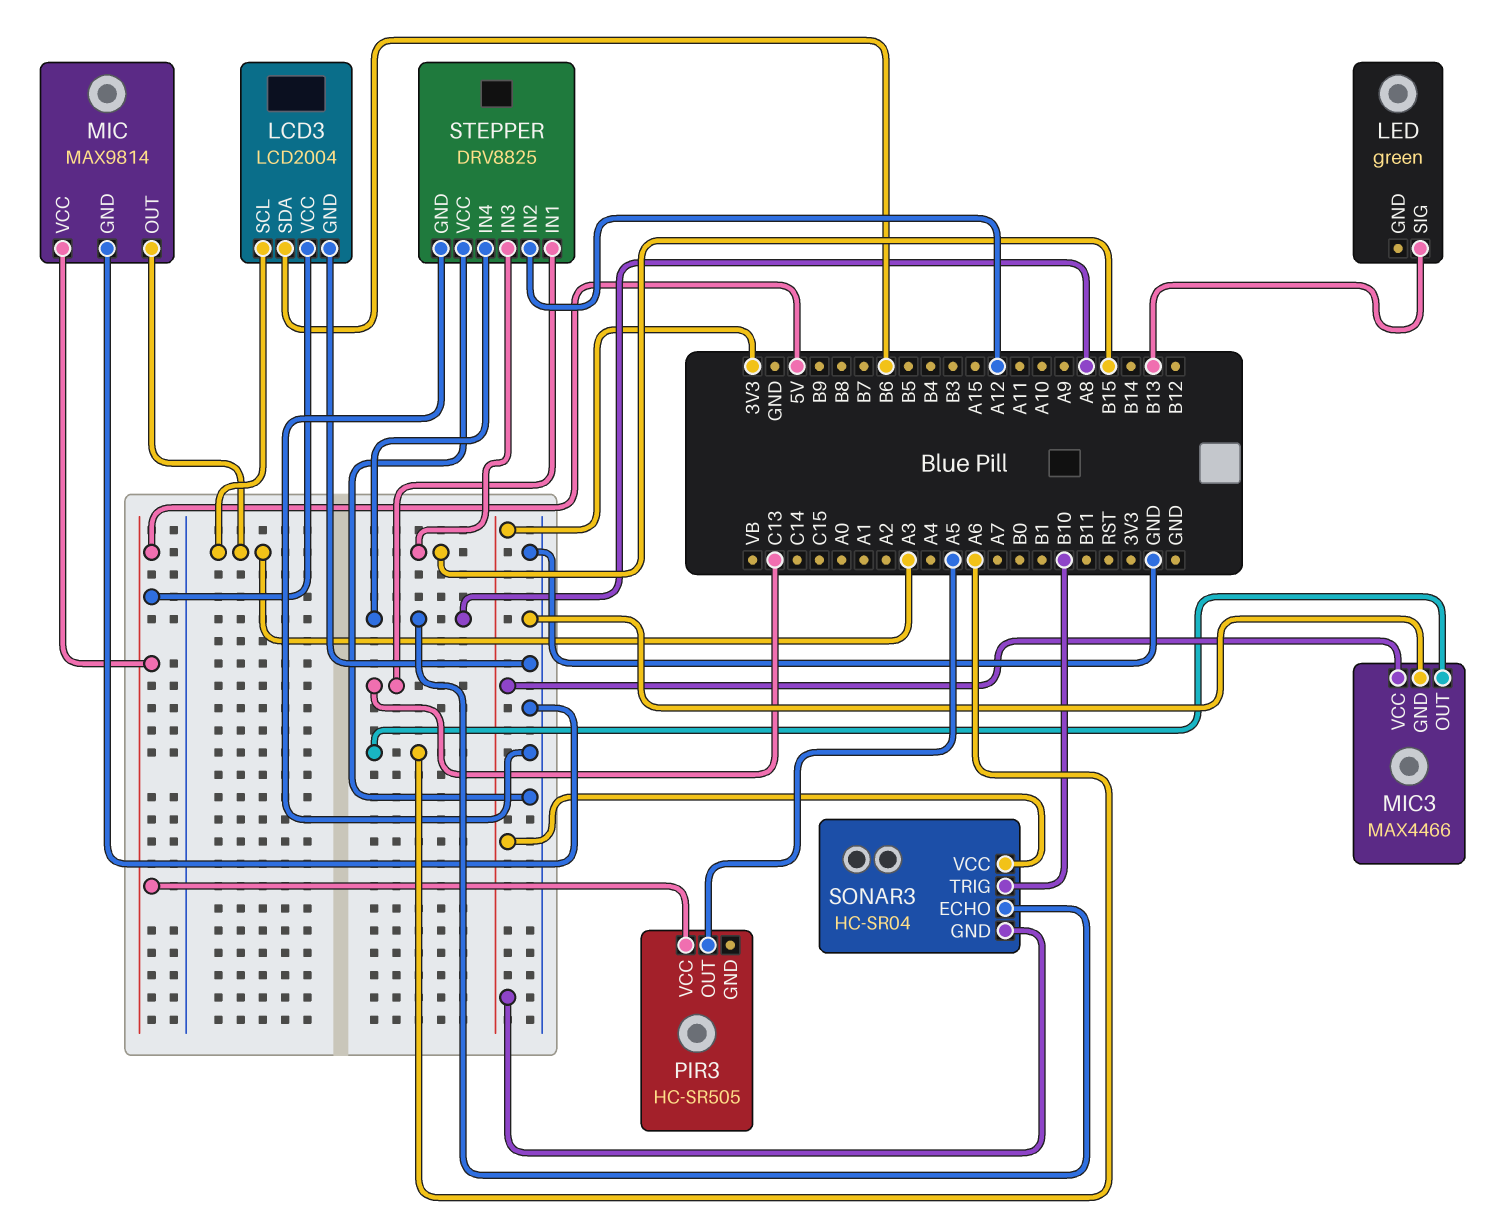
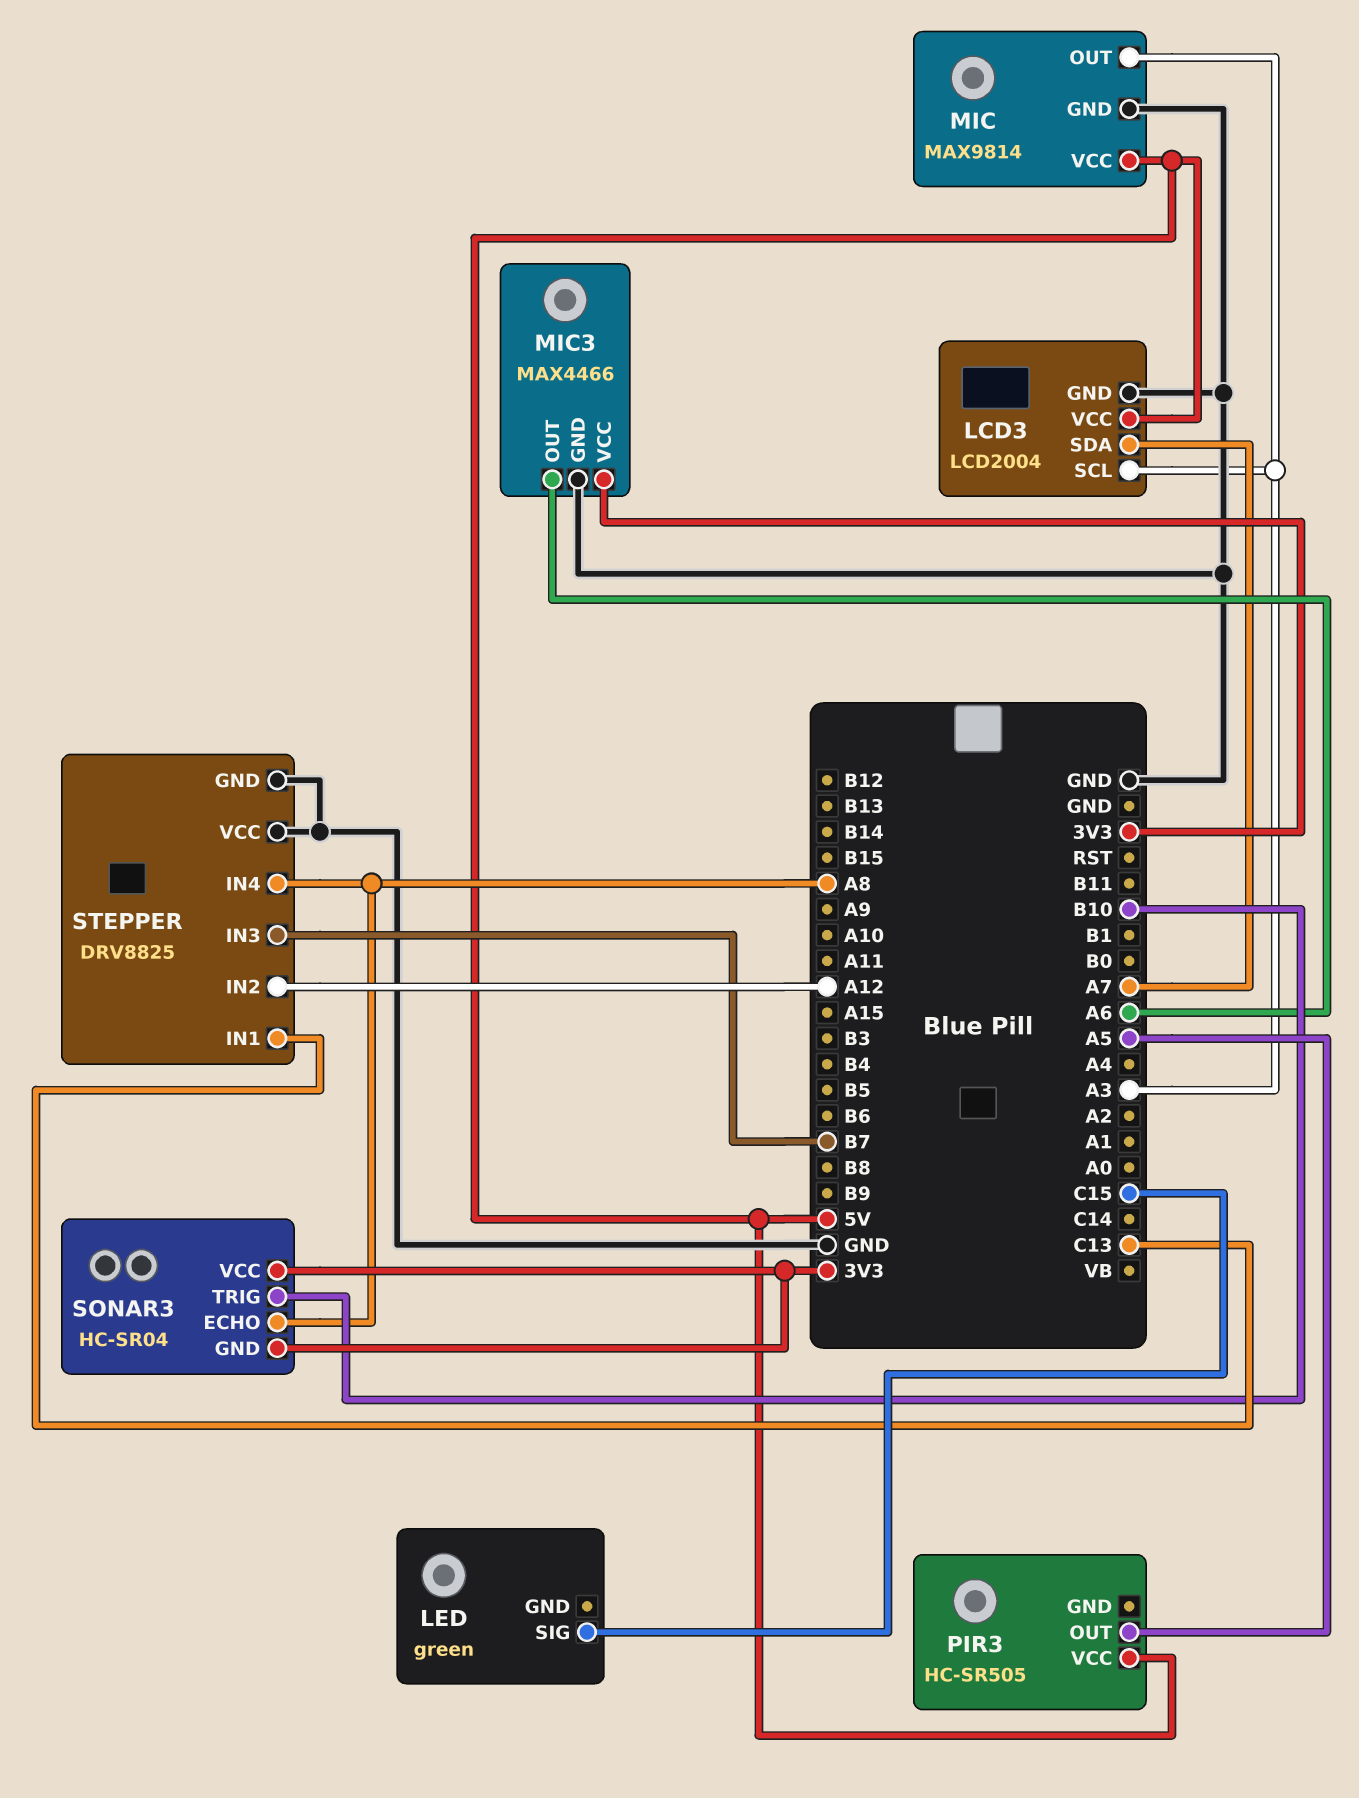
LCD3 pin SDA: B6 -> A7
LED pin SIG: B13 -> C15
STEPPER pin IN3: B15 -> B7

